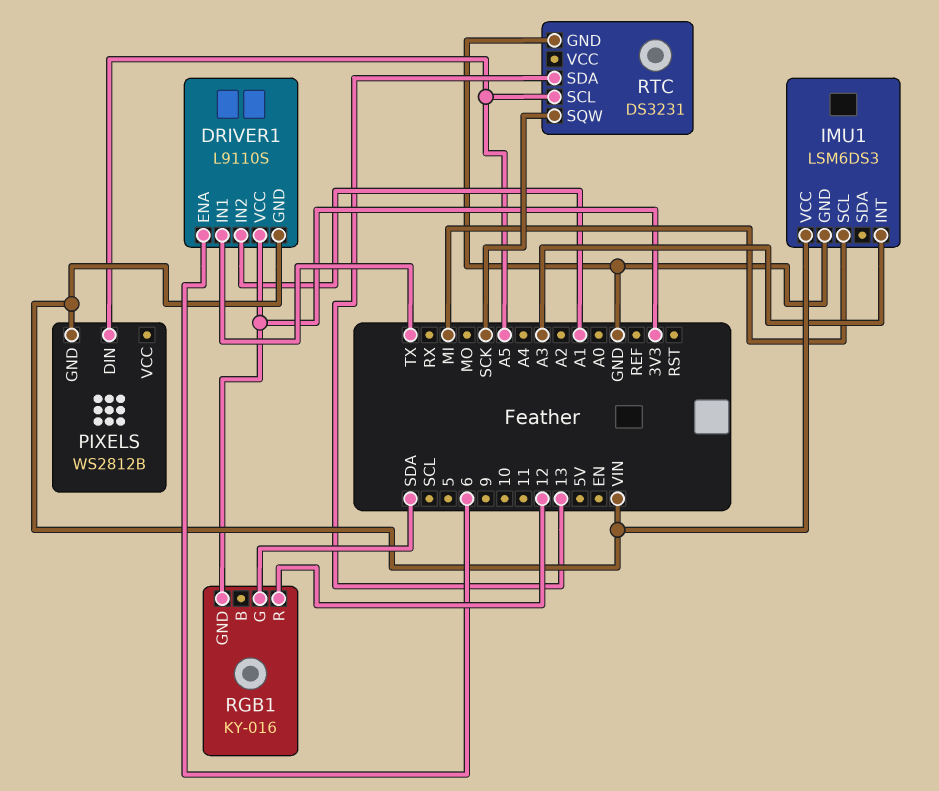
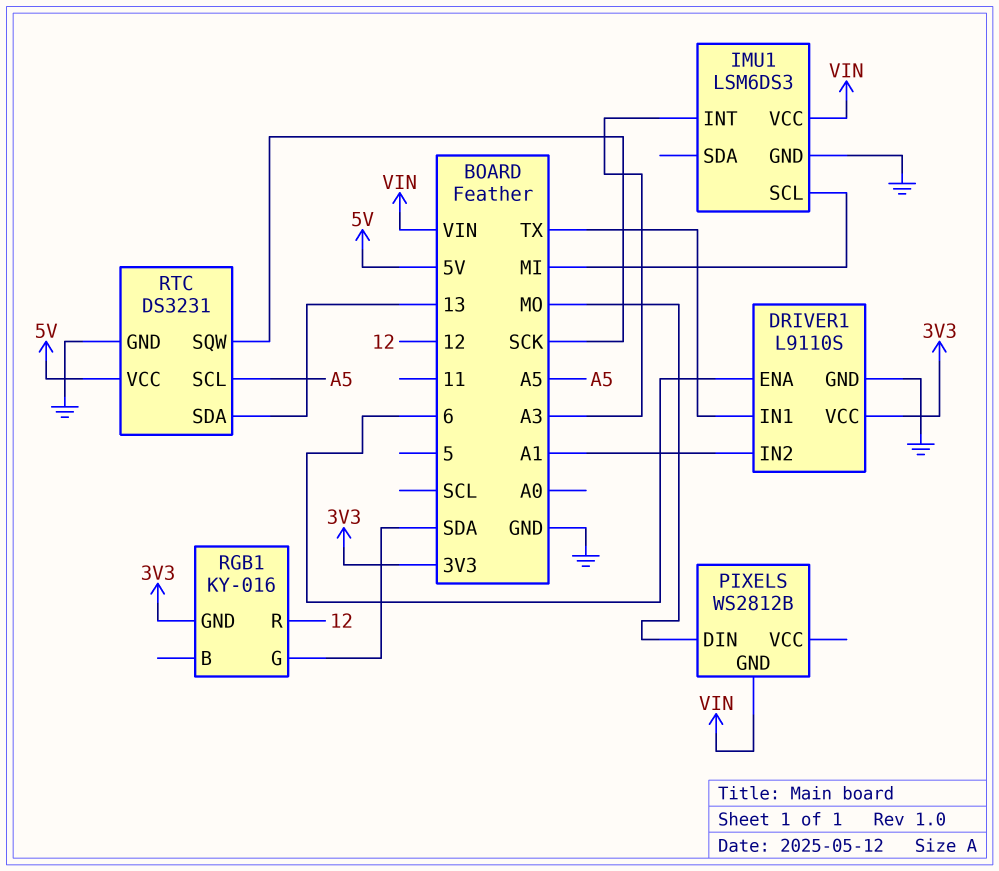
DRIVER1 pin GND: VIN -> GND
PIXELS pin DIN: A5 -> MO
RTC pin VCC: none -> 5V

